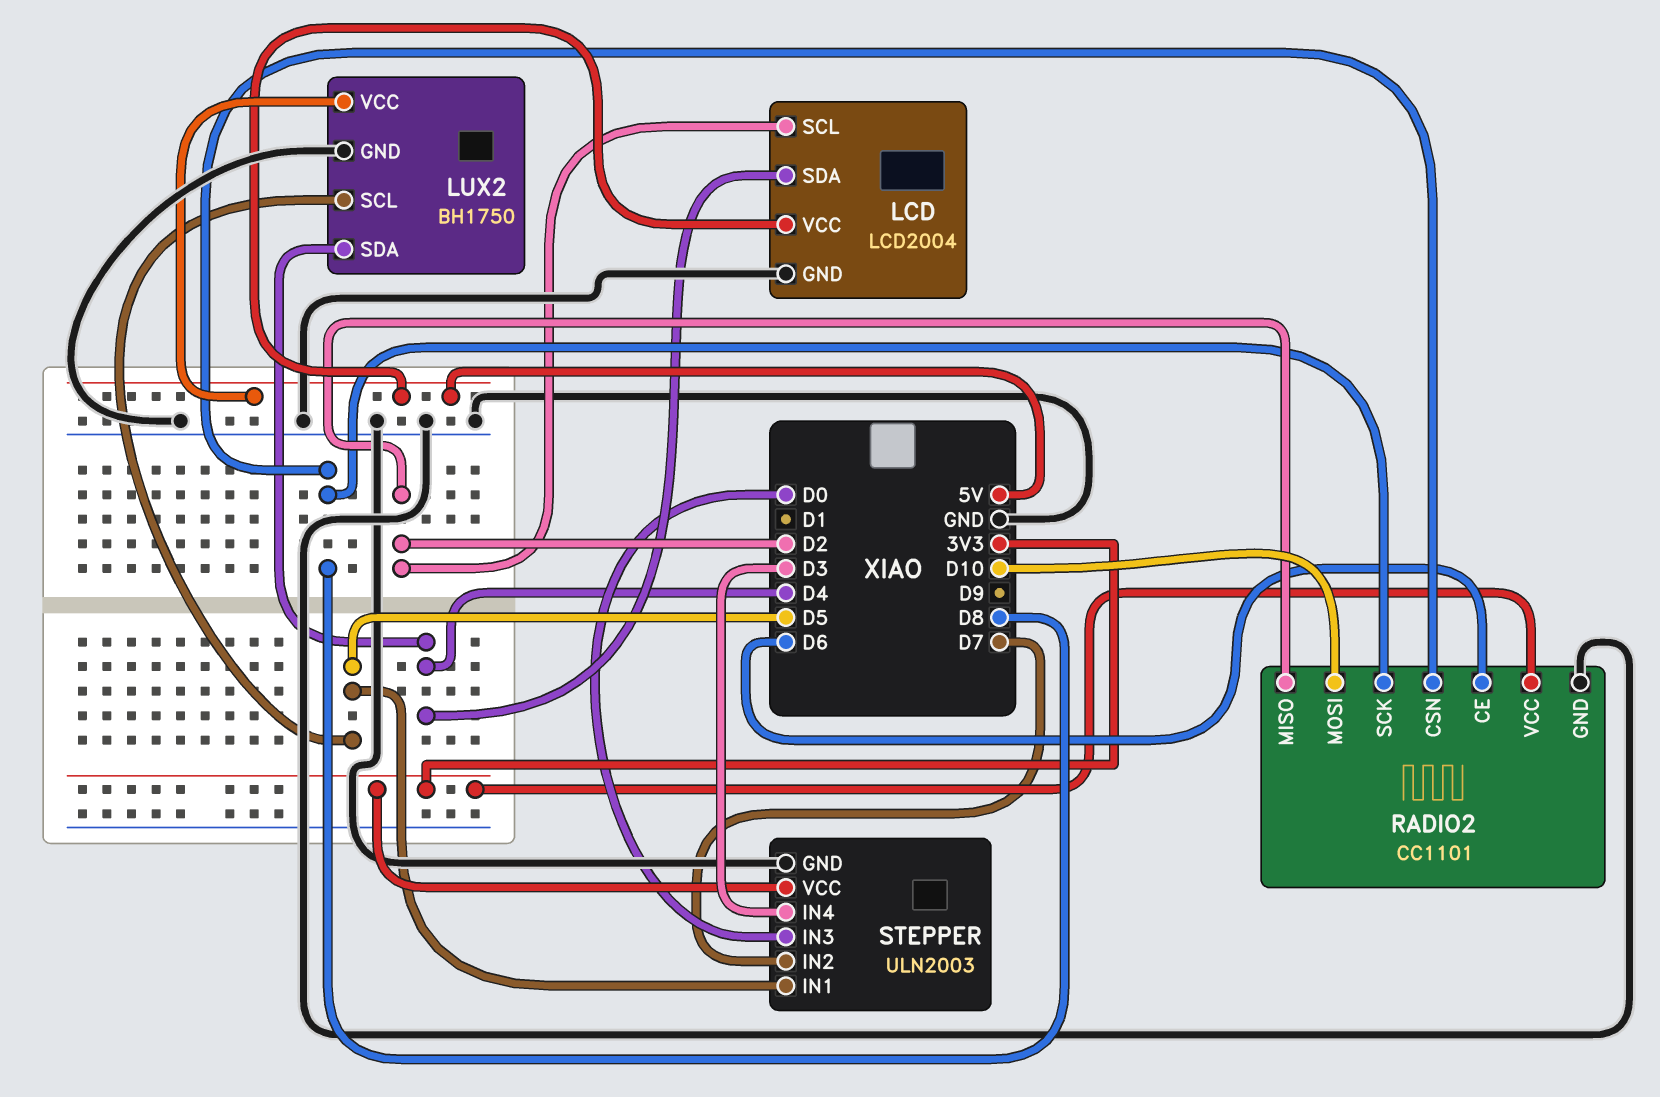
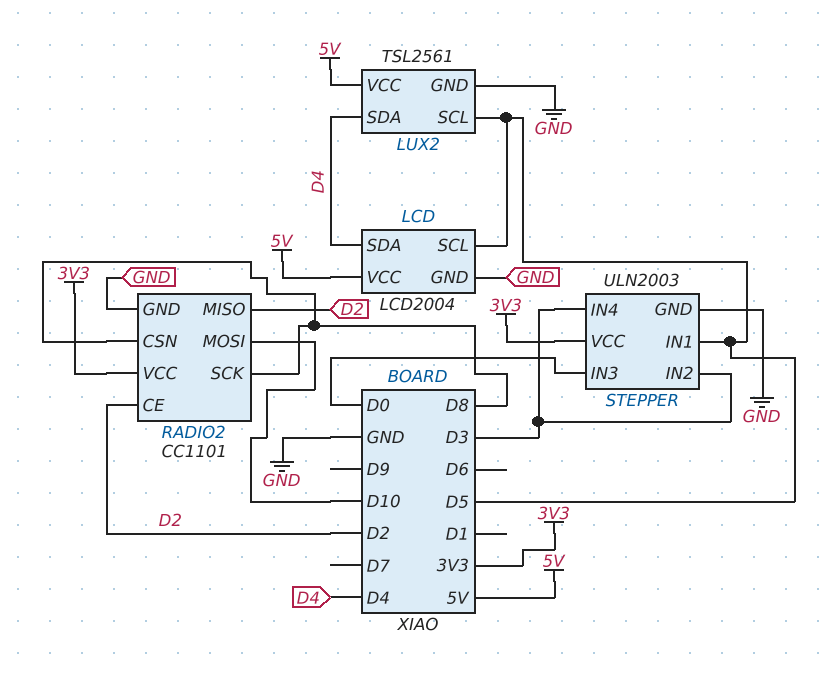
LCD pin SCL: D2 -> D5
LUX2: BH1750 -> TSL2561
RADIO2 pin CE: D6 -> D2
STEPPER pin IN2: D7 -> D3

